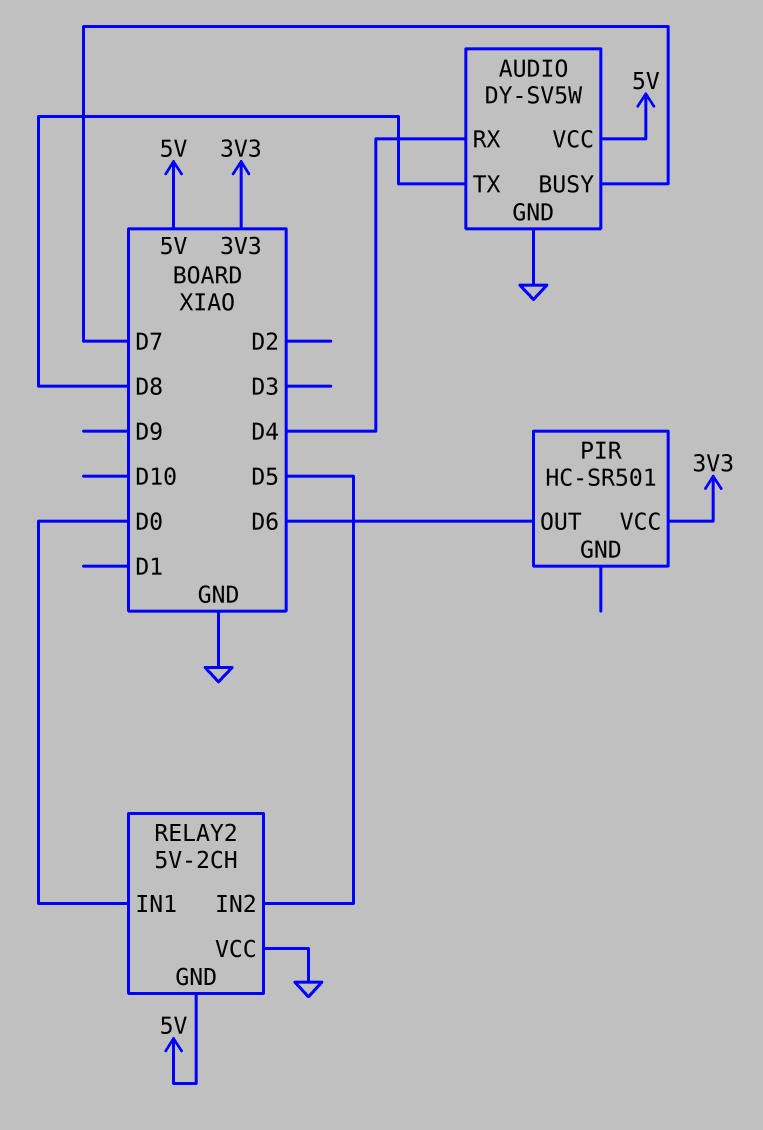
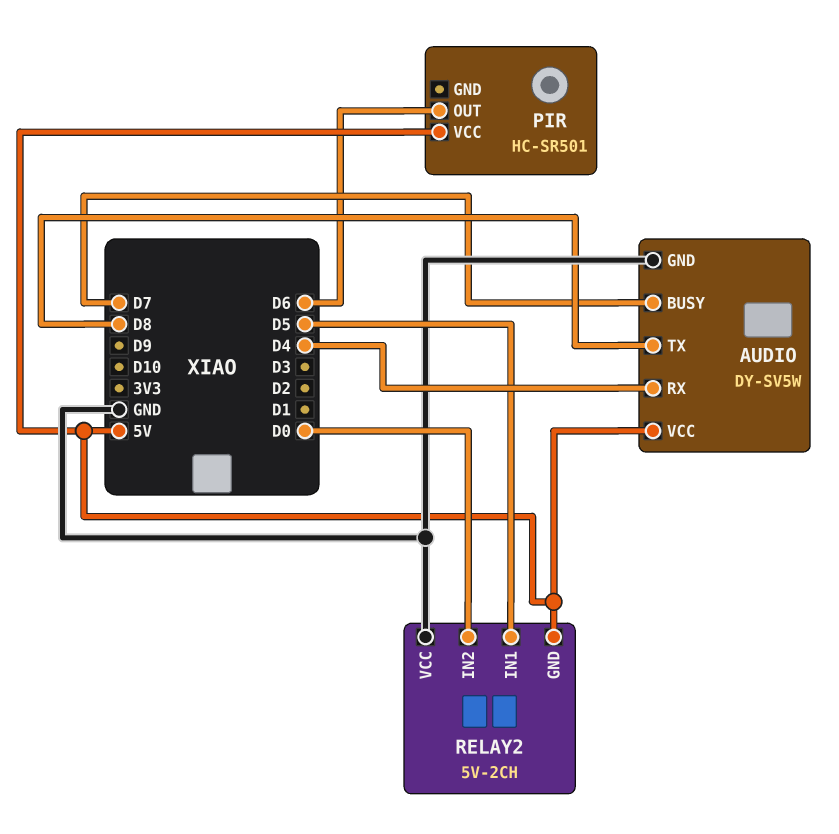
PIR pin VCC: 3V3 -> 5V
RELAY2 pin IN1: D0 -> D5
RELAY2 pin IN2: D5 -> D0

